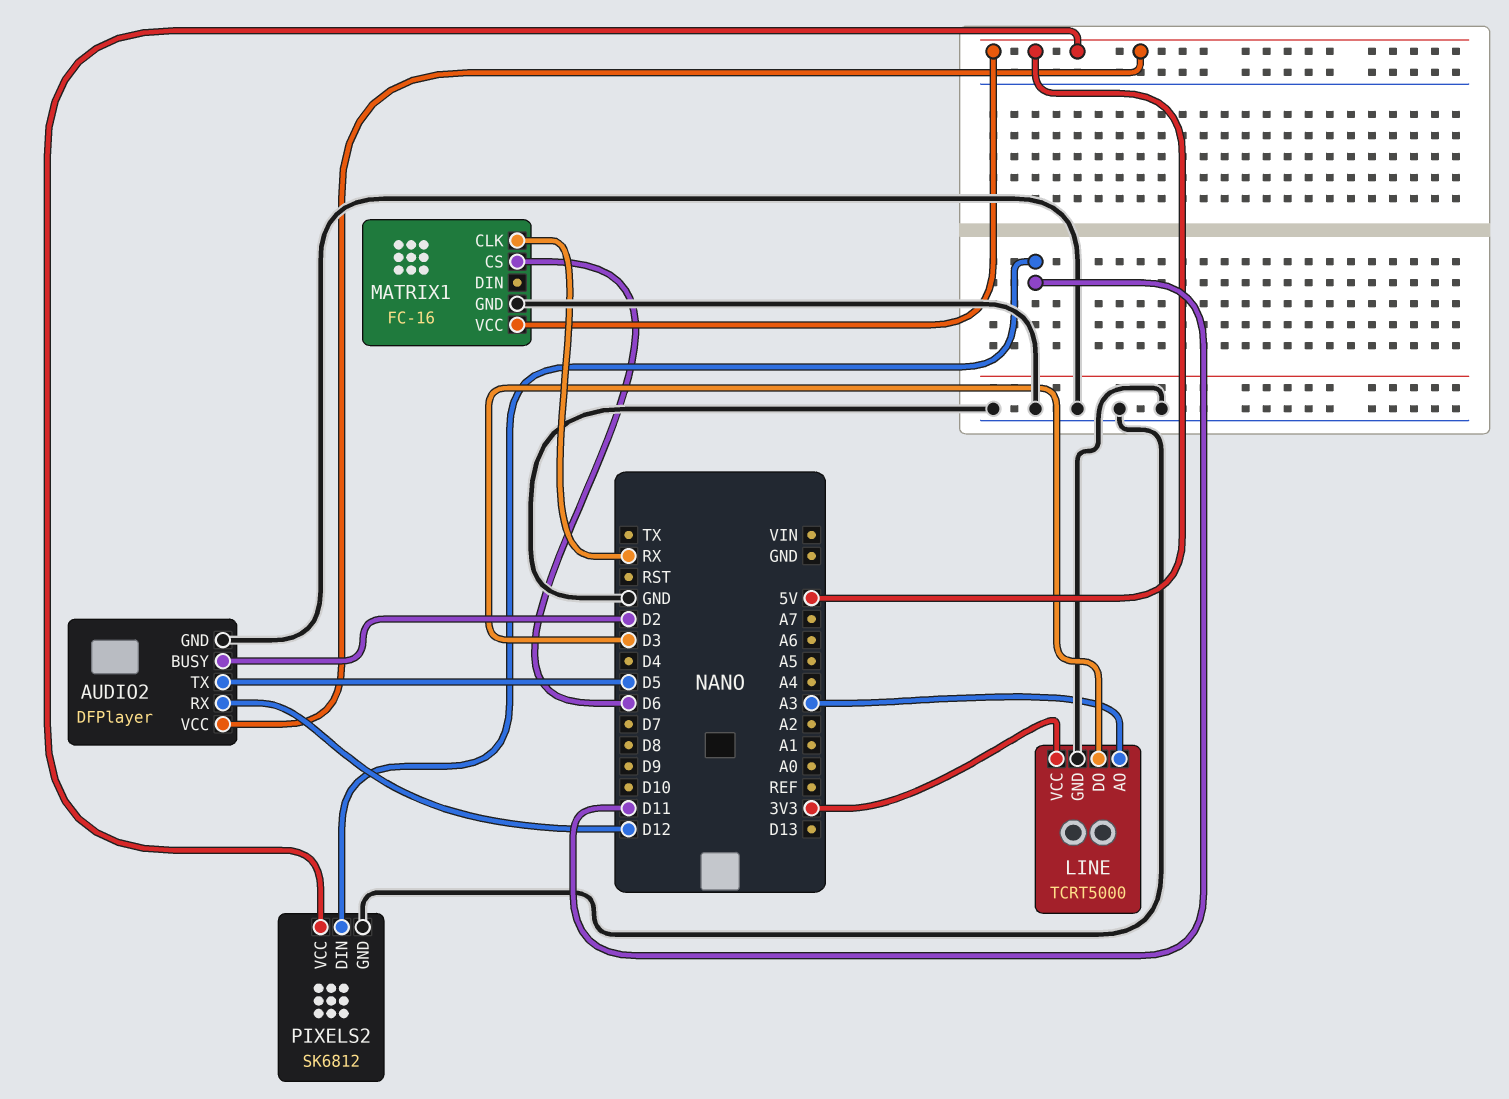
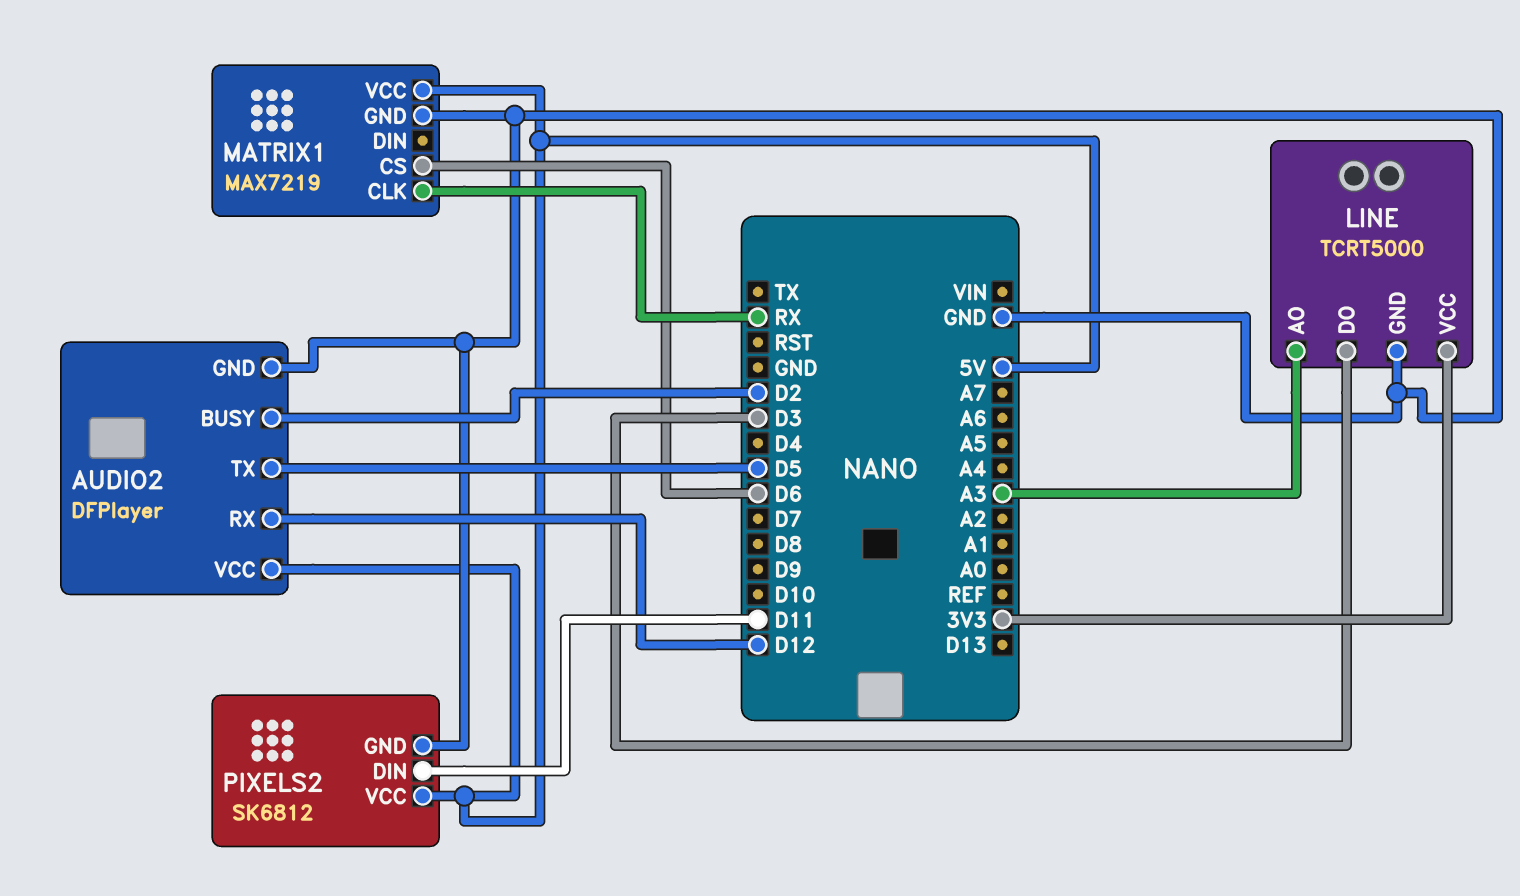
MATRIX1: FC-16 -> MAX7219

